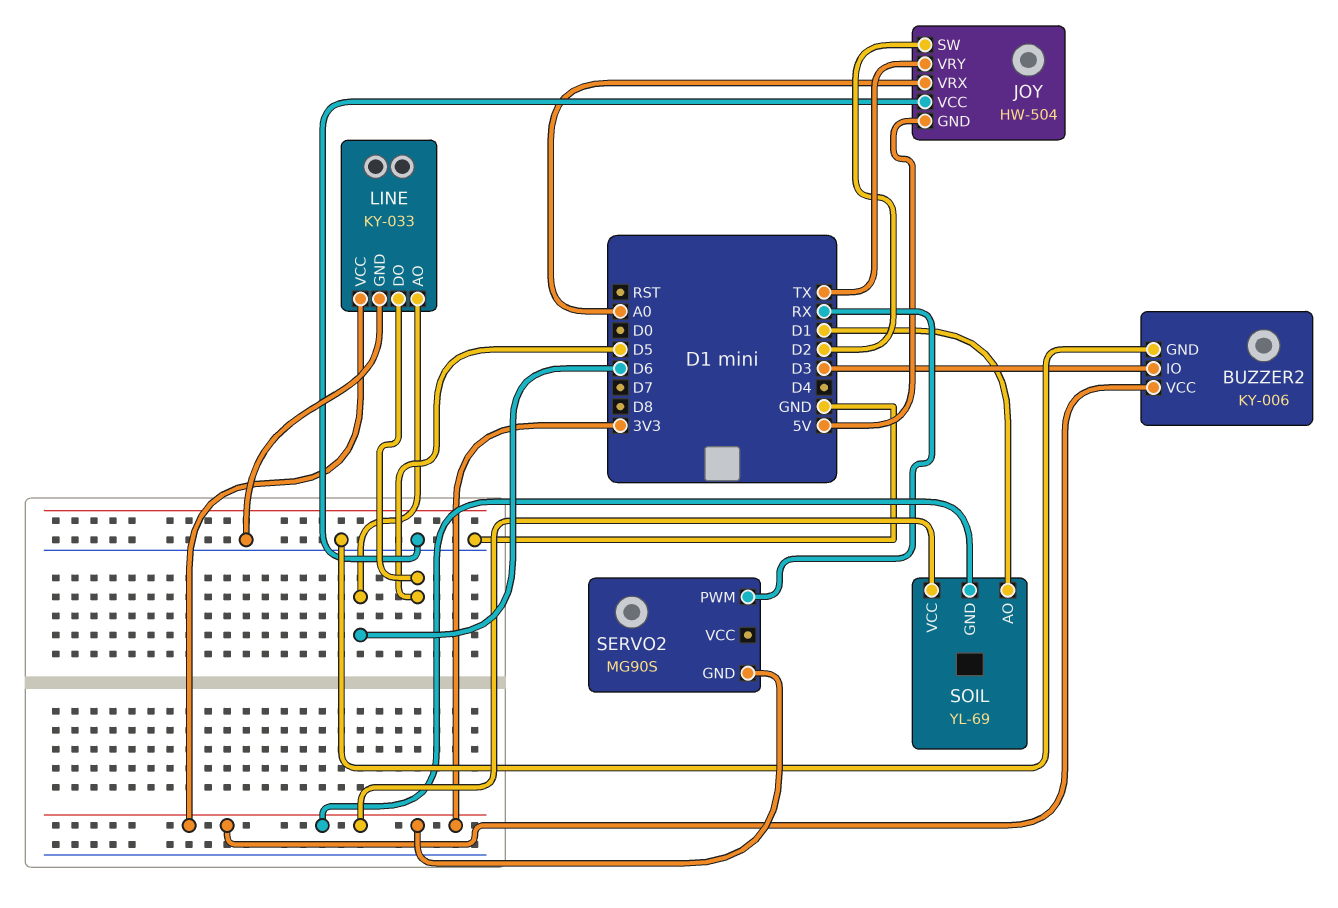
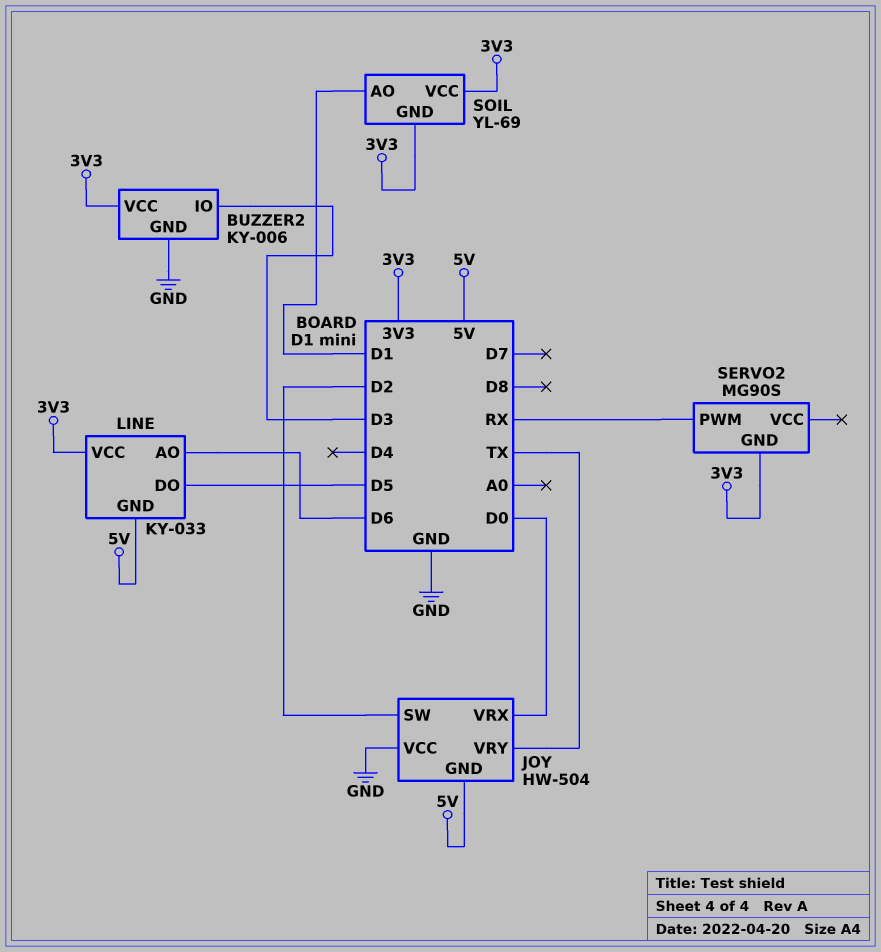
JOY pin VRX: A0 -> D0
LINE pin GND: GND -> 5V

